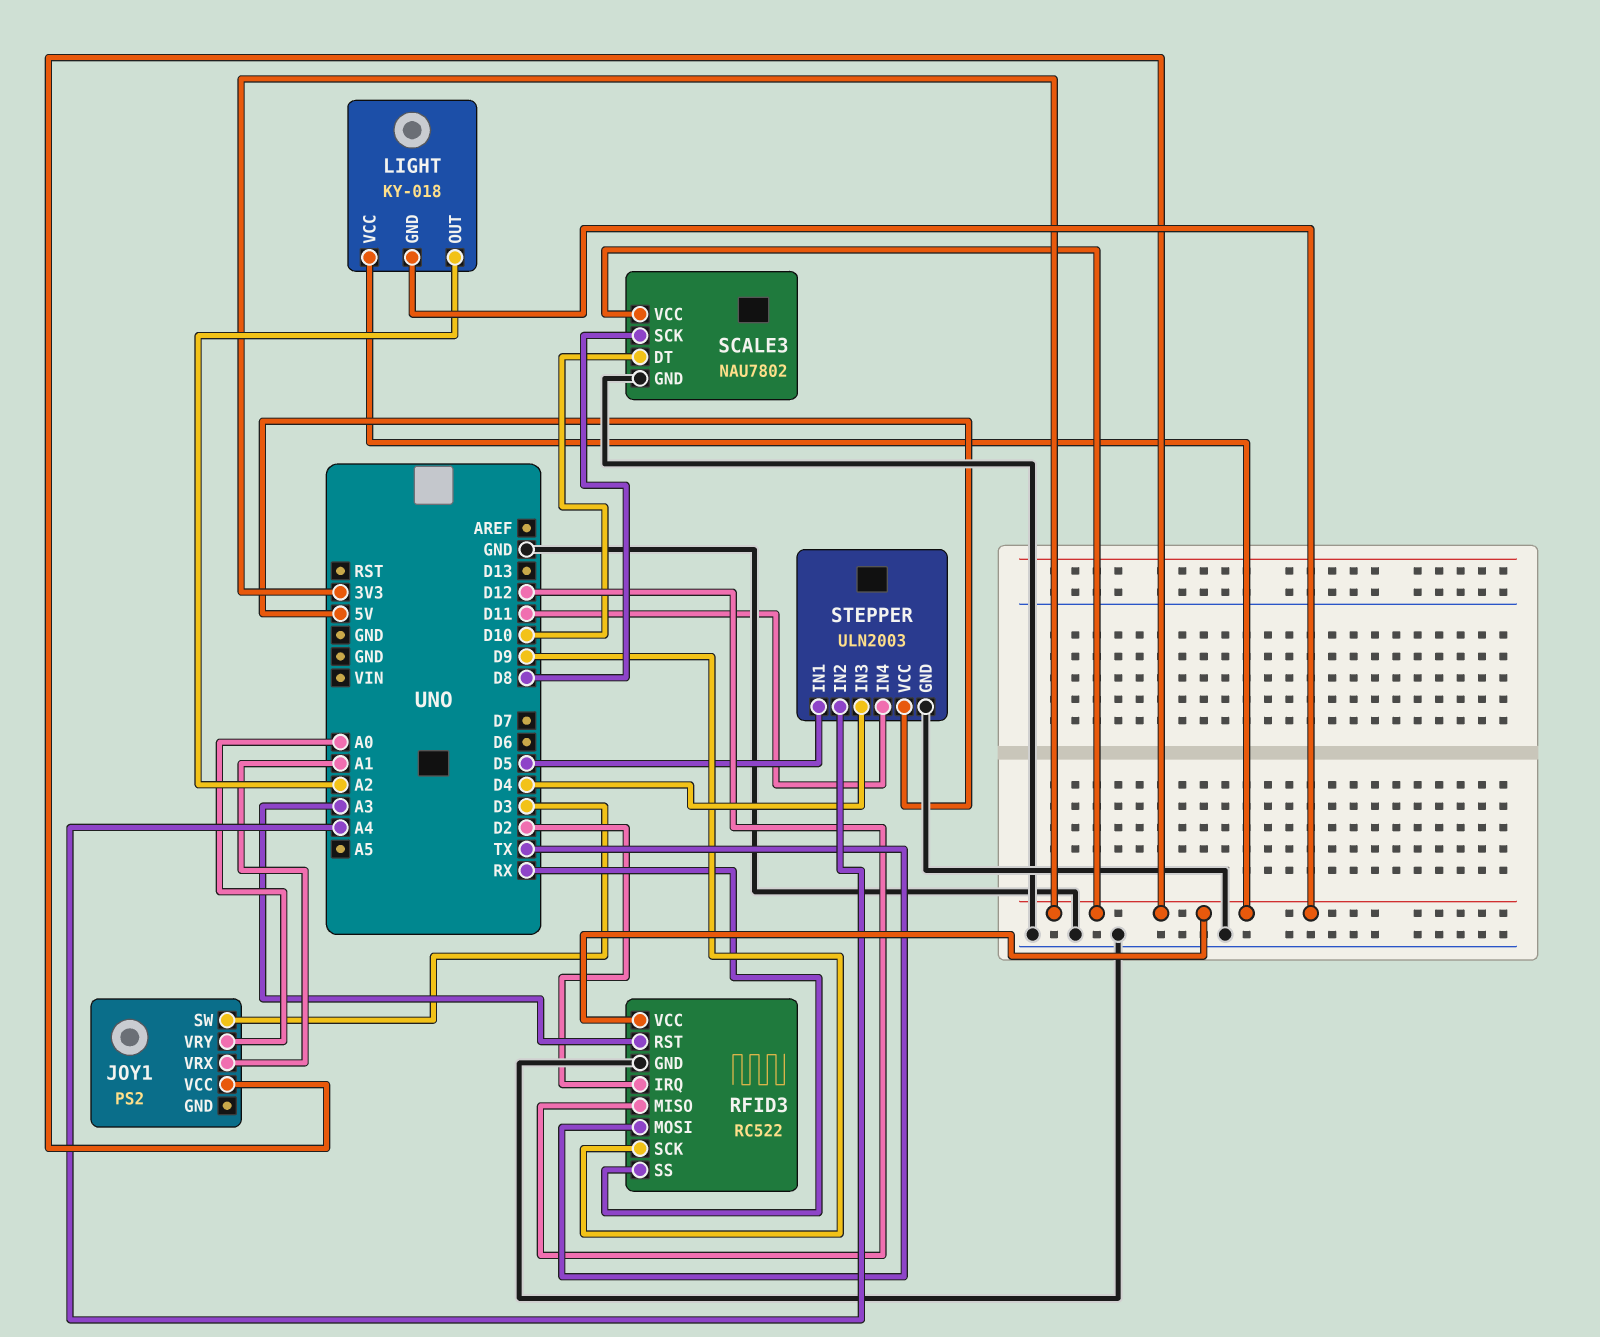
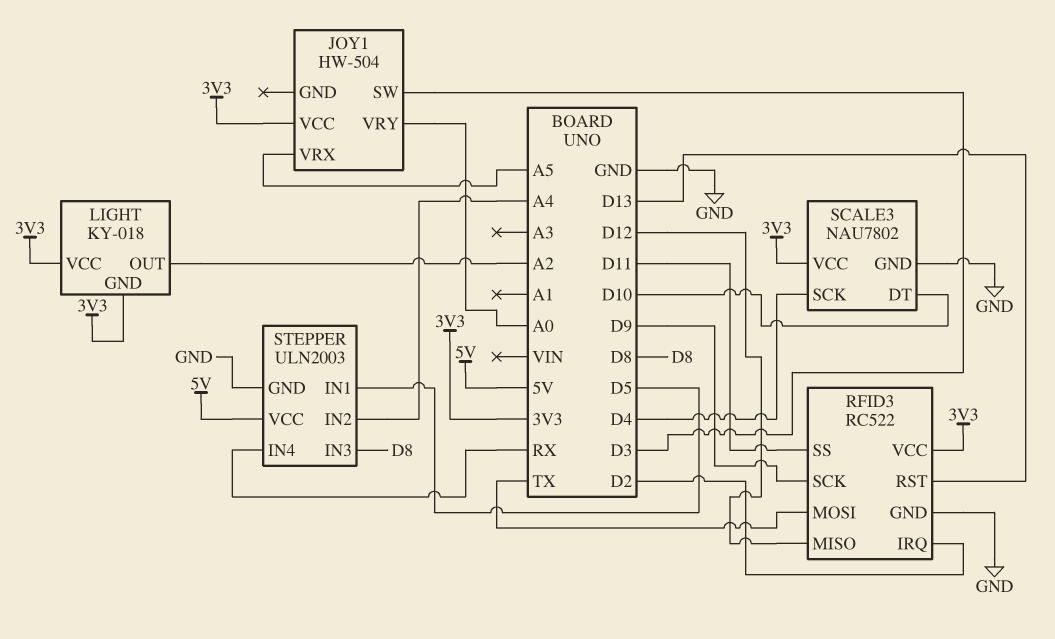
JOY1: PS2 -> HW-504
JOY1 pin VRX: A1 -> A5
RFID3 pin RST: A3 -> D13
RFID3 pin SS: RX -> D11
SCALE3 pin SCK: D8 -> D4
STEPPER pin IN3: D4 -> D8
STEPPER pin IN4: D11 -> RX

